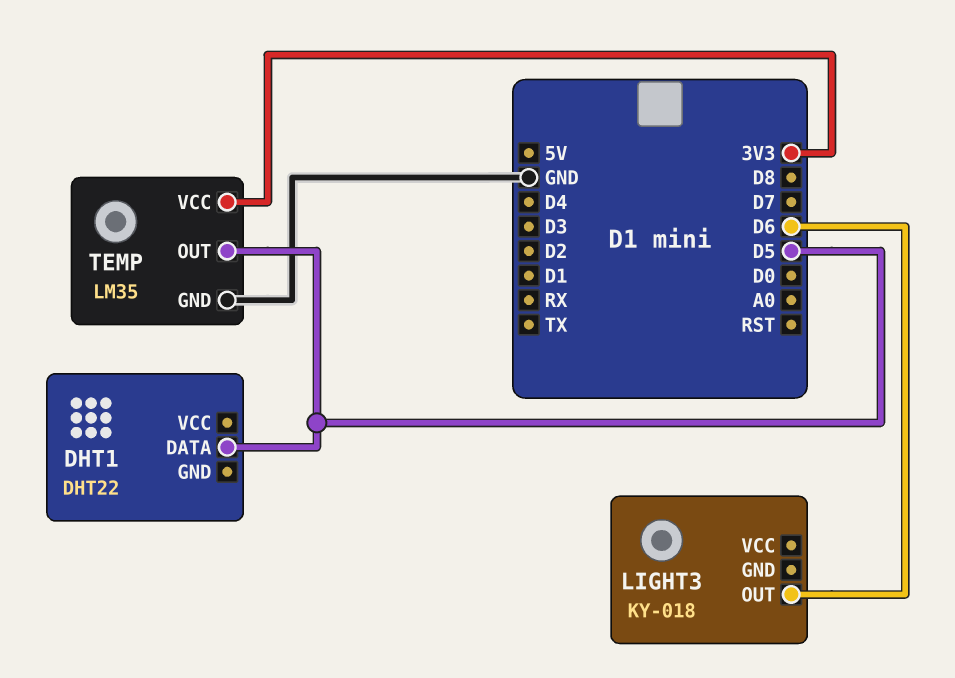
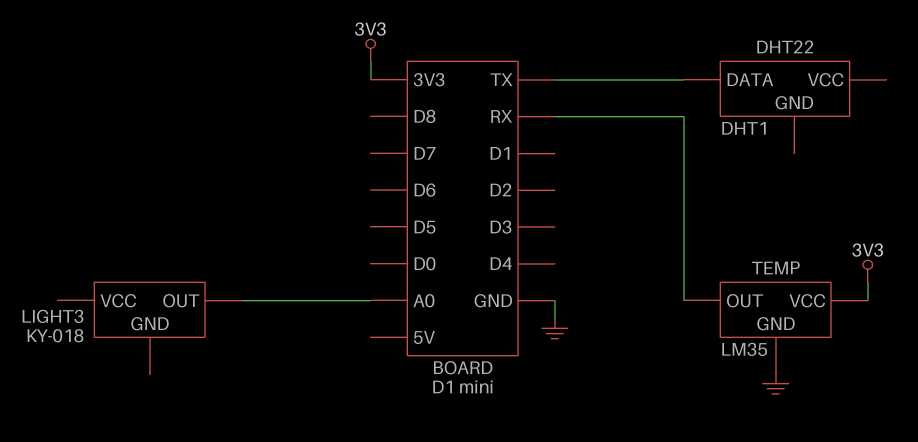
DHT1 pin DATA: D5 -> TX
LIGHT3 pin OUT: D6 -> A0
TEMP pin OUT: D5 -> RX

